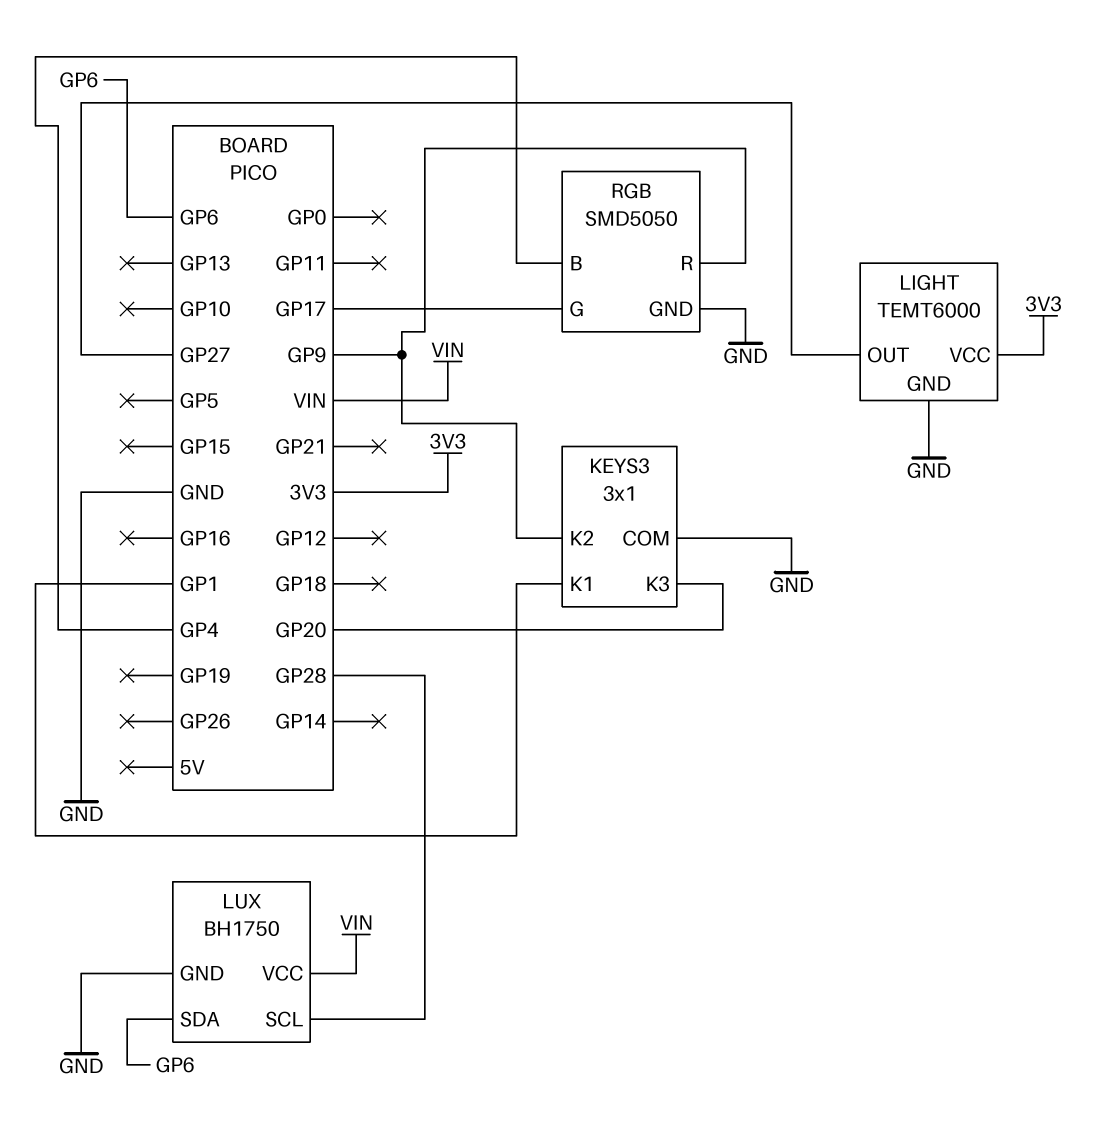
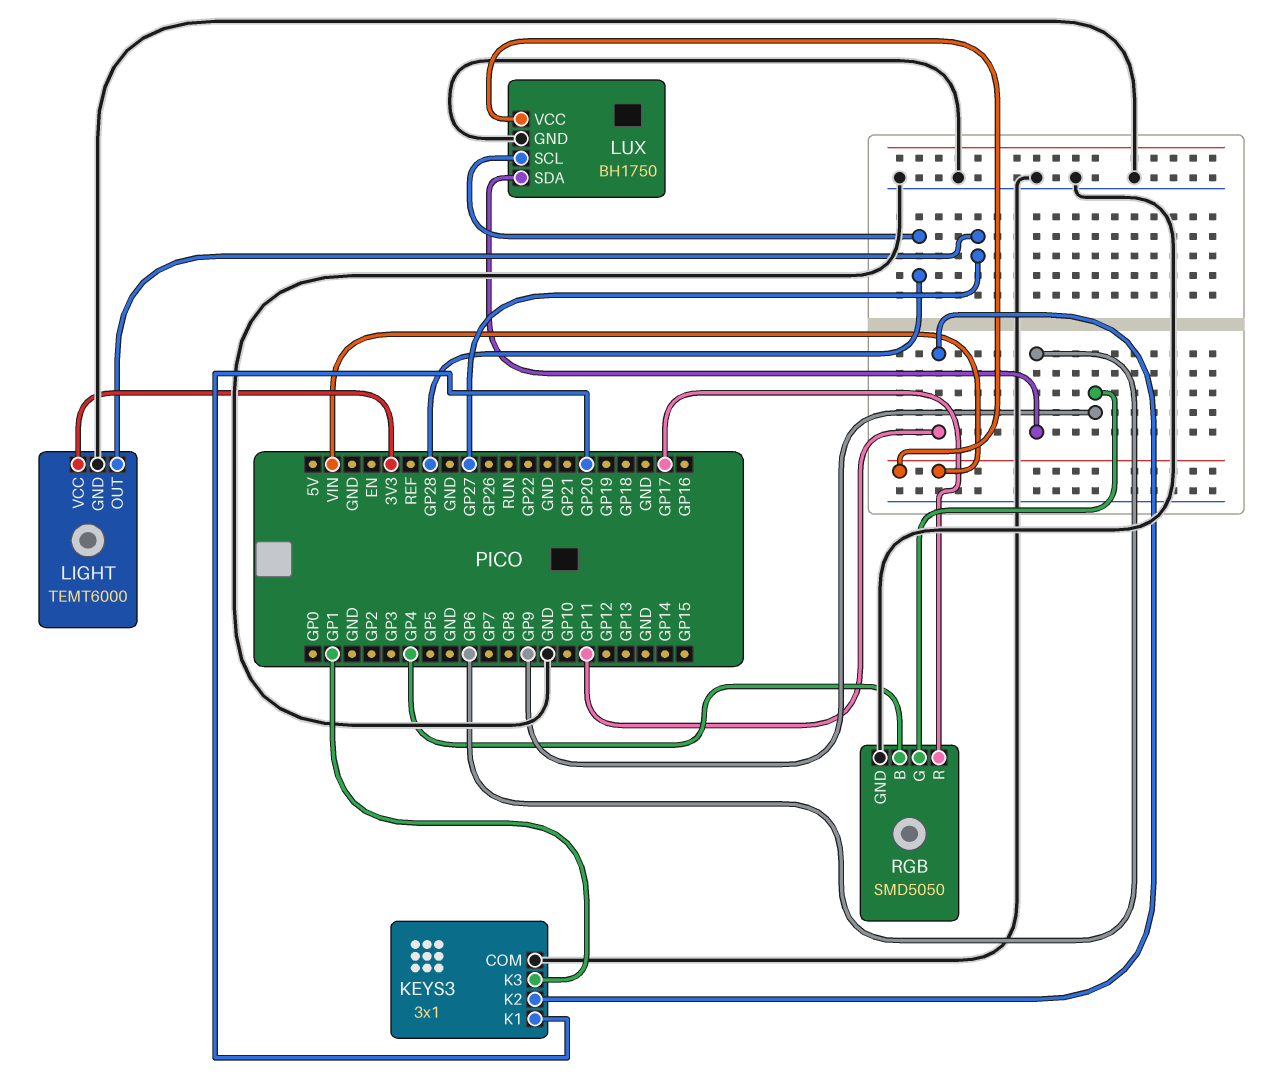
KEYS3 pin K1: GP1 -> GP20
KEYS3 pin K2: GP9 -> GP11
KEYS3 pin K3: GP20 -> GP1
RGB pin G: GP17 -> GP9
RGB pin R: GP9 -> GP17

